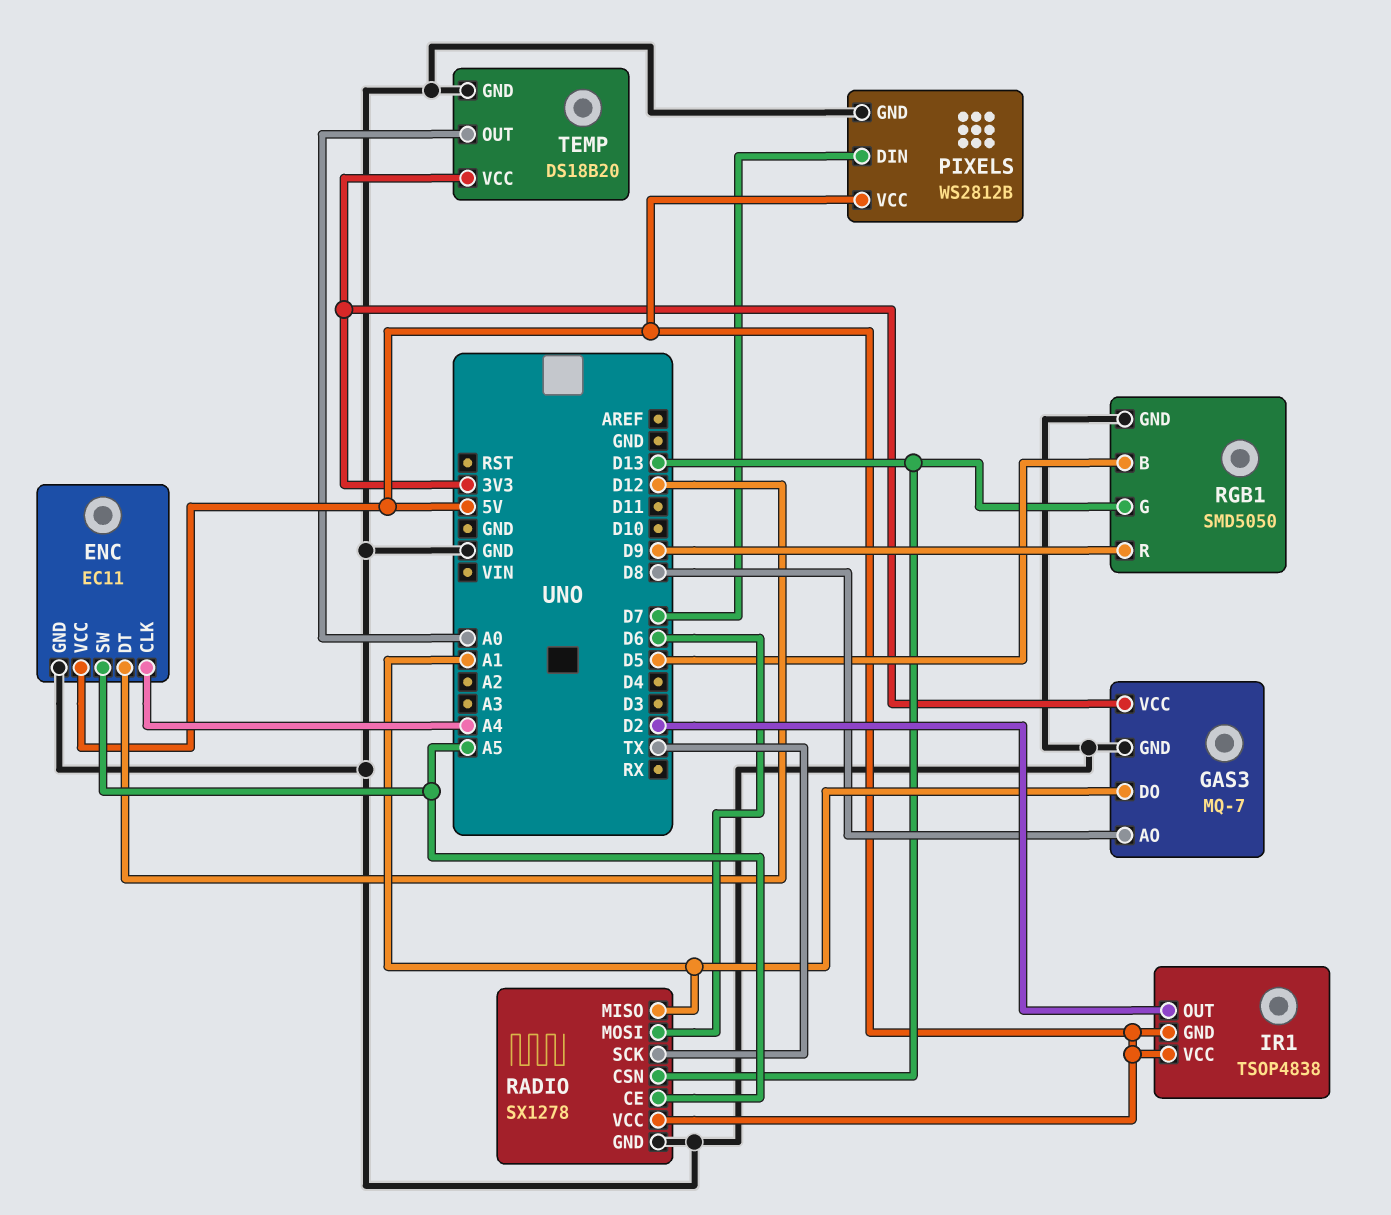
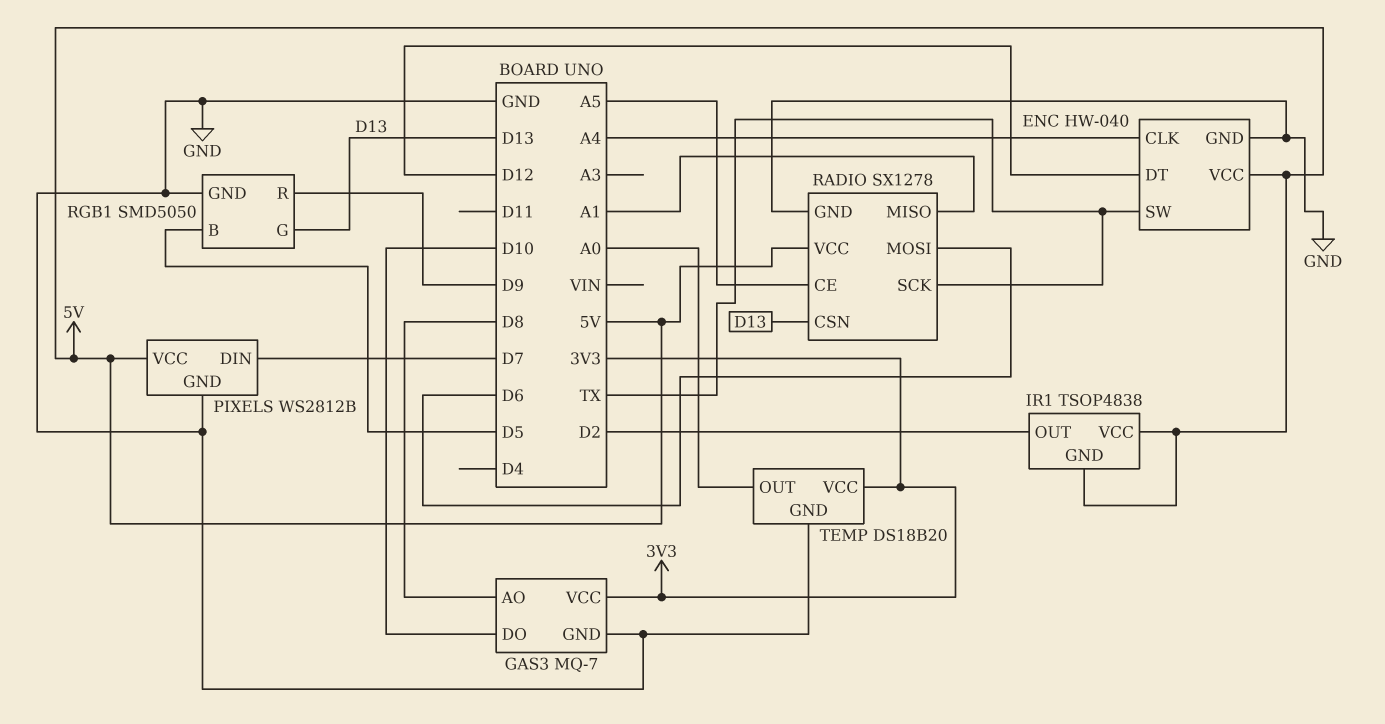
ENC: EC11 -> HW-040
ENC pin SW: A5 -> TX
GAS3 pin DO: A1 -> D10

